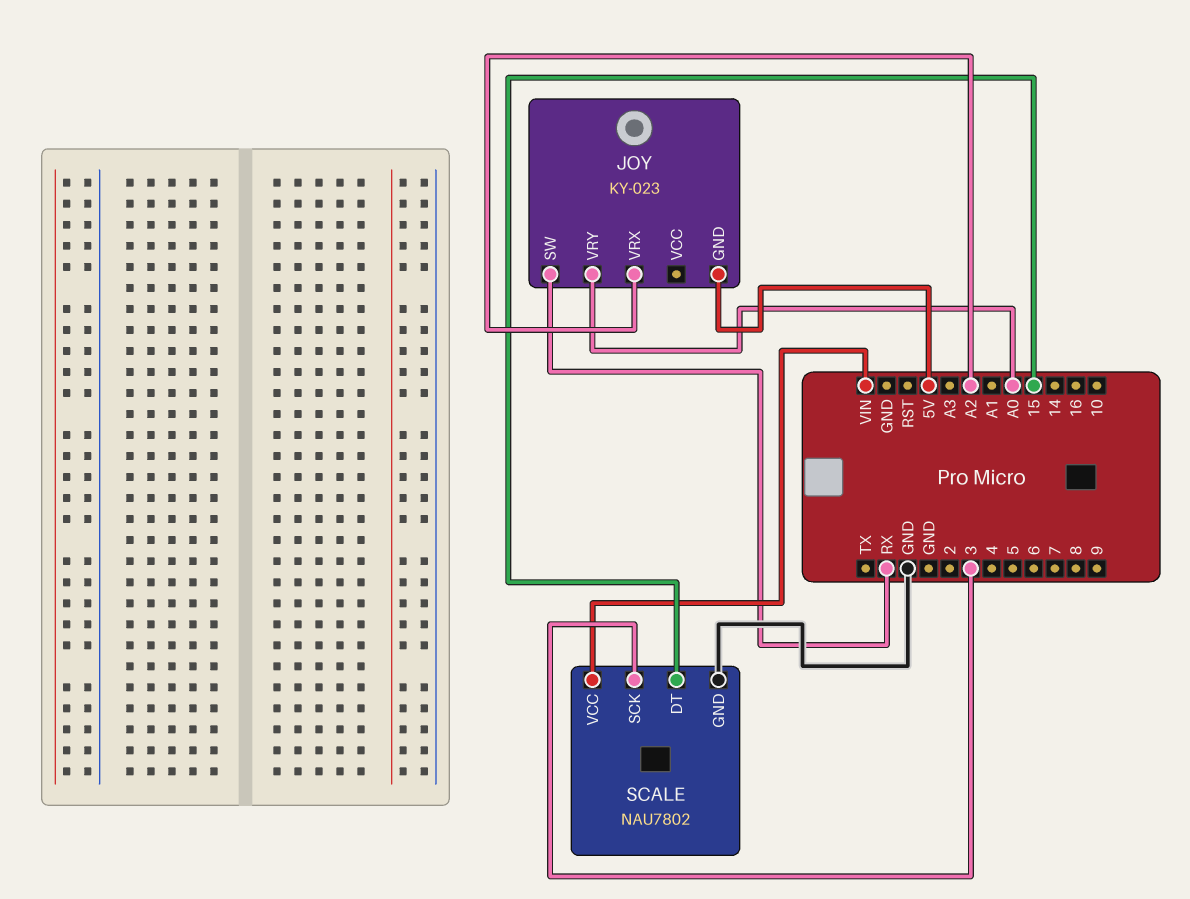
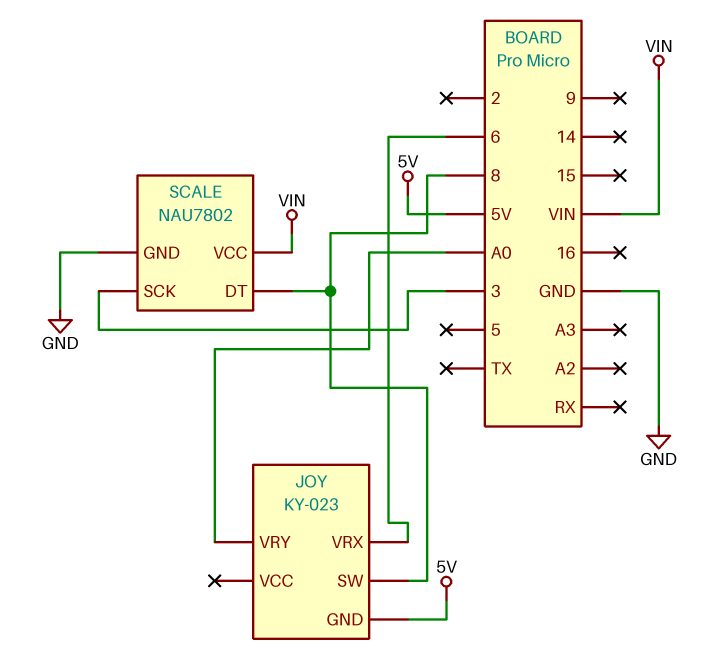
JOY pin SW: RX -> 8
JOY pin VRX: A2 -> 6
SCALE pin DT: 15 -> 8

